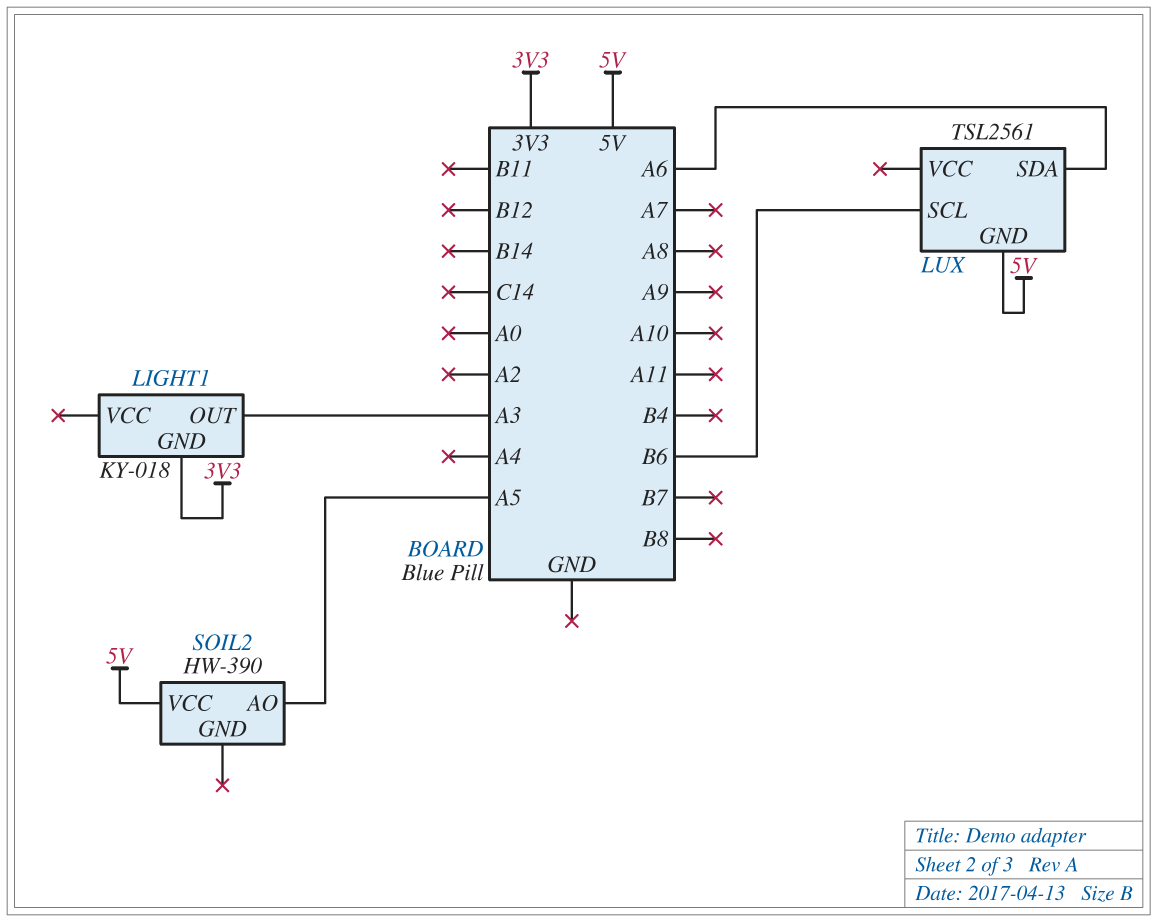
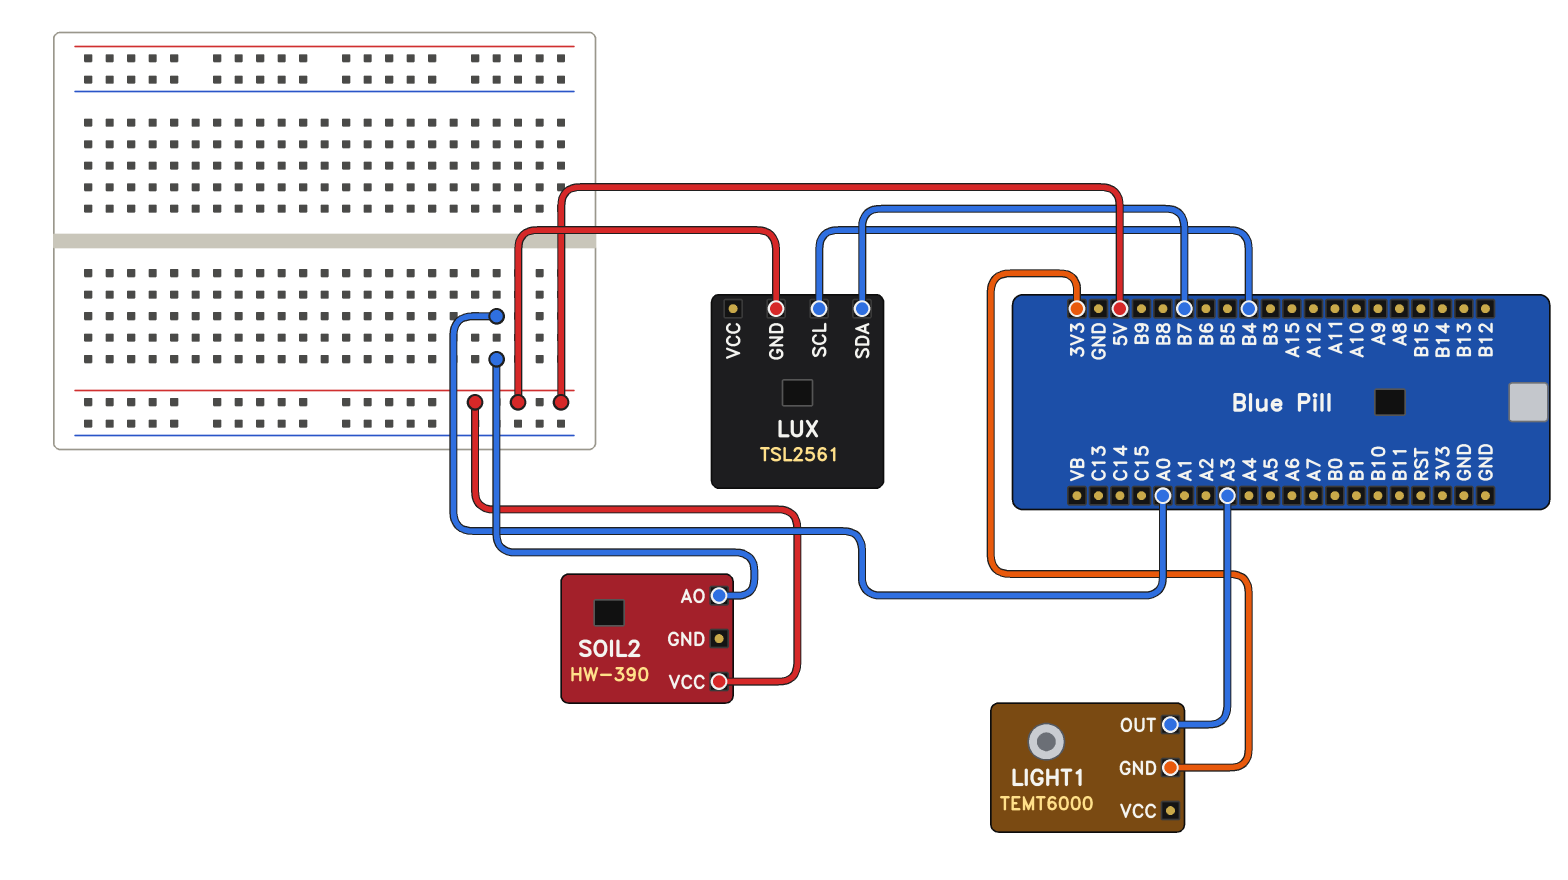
LIGHT1: KY-018 -> TEMT6000
LUX pin SCL: B6 -> B4
LUX pin SDA: A6 -> B7
SOIL2 pin AO: A5 -> A0

